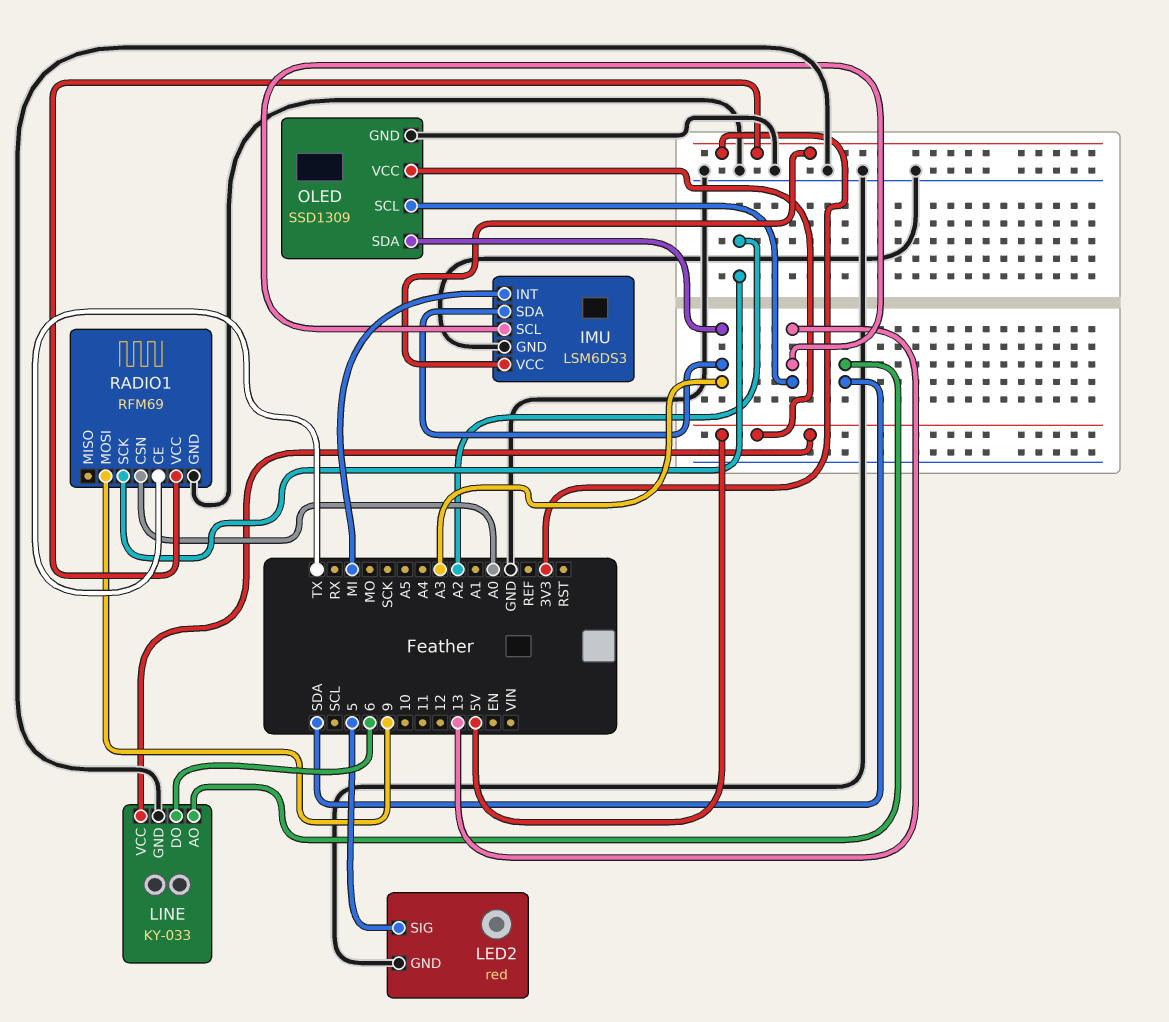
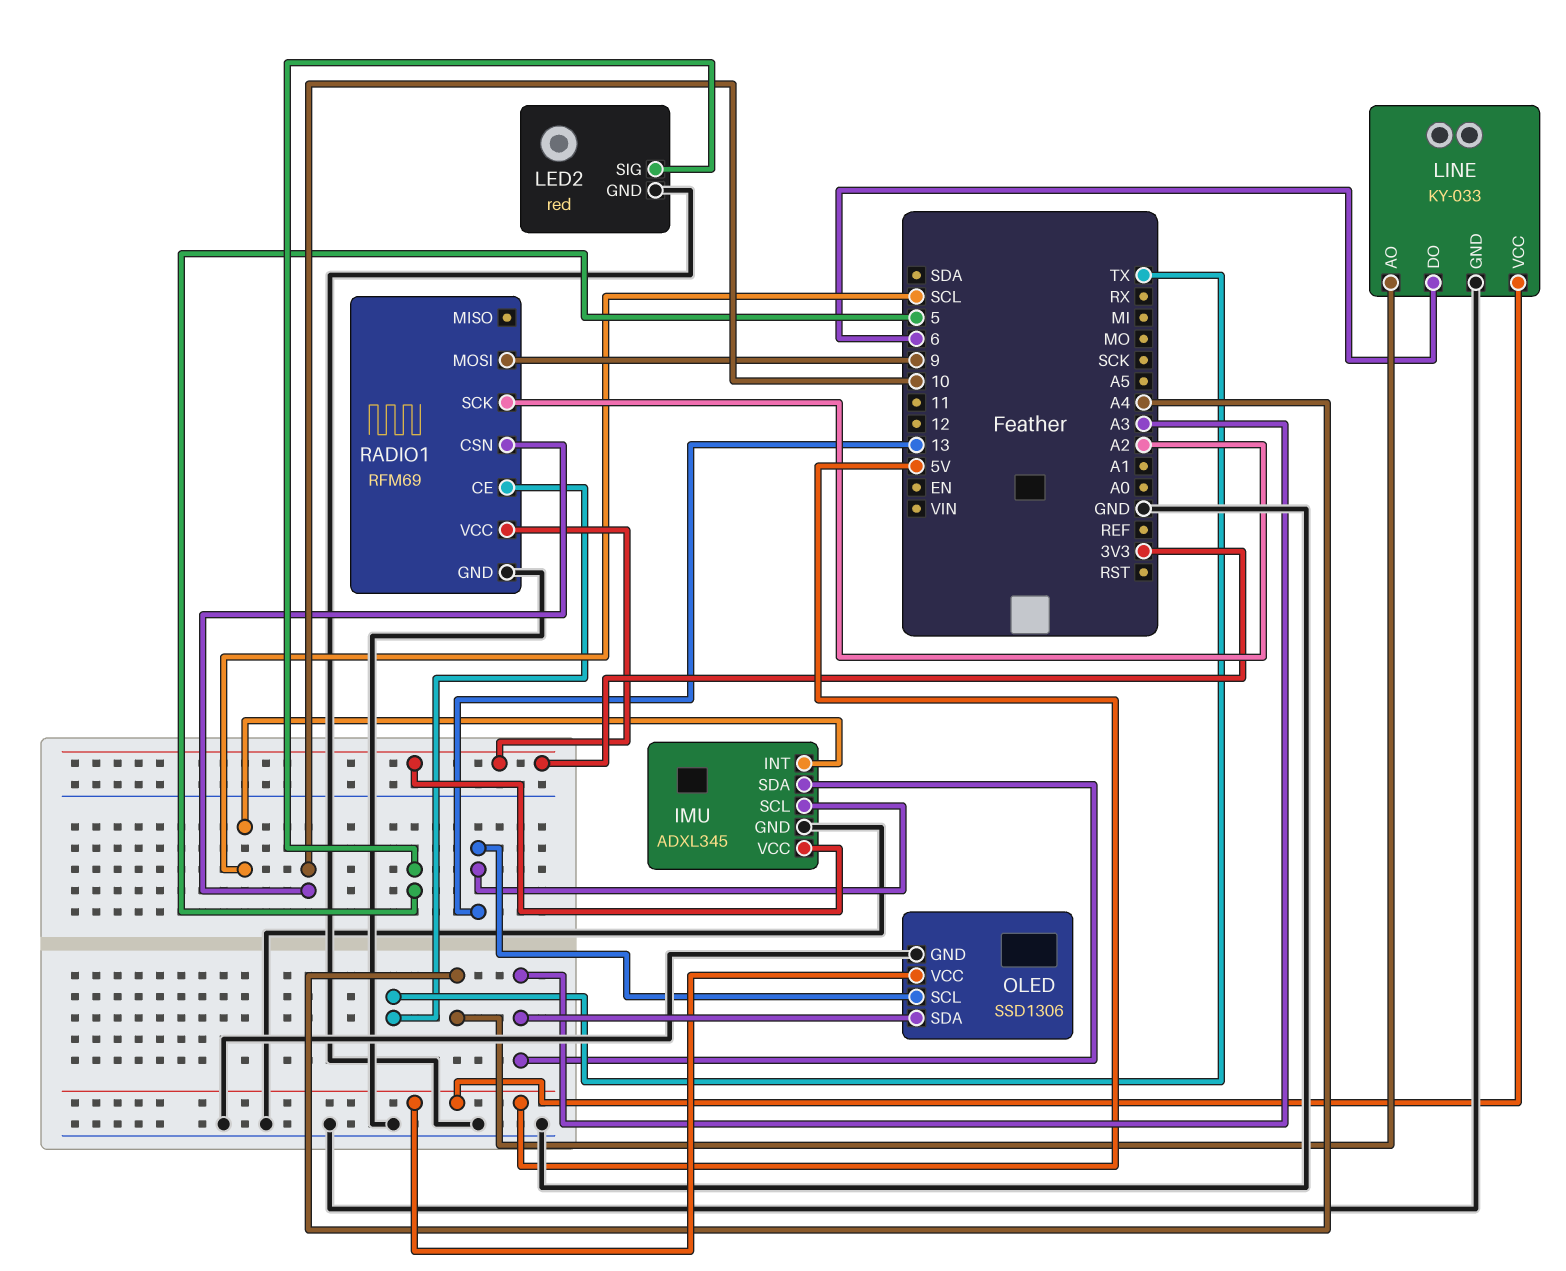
IMU: LSM6DS3 -> ADXL345
IMU pin INT: MI -> SCL
LINE pin AO: SDA -> A4
OLED: SSD1309 -> SSD1306
RADIO1 pin CSN: A0 -> 10

